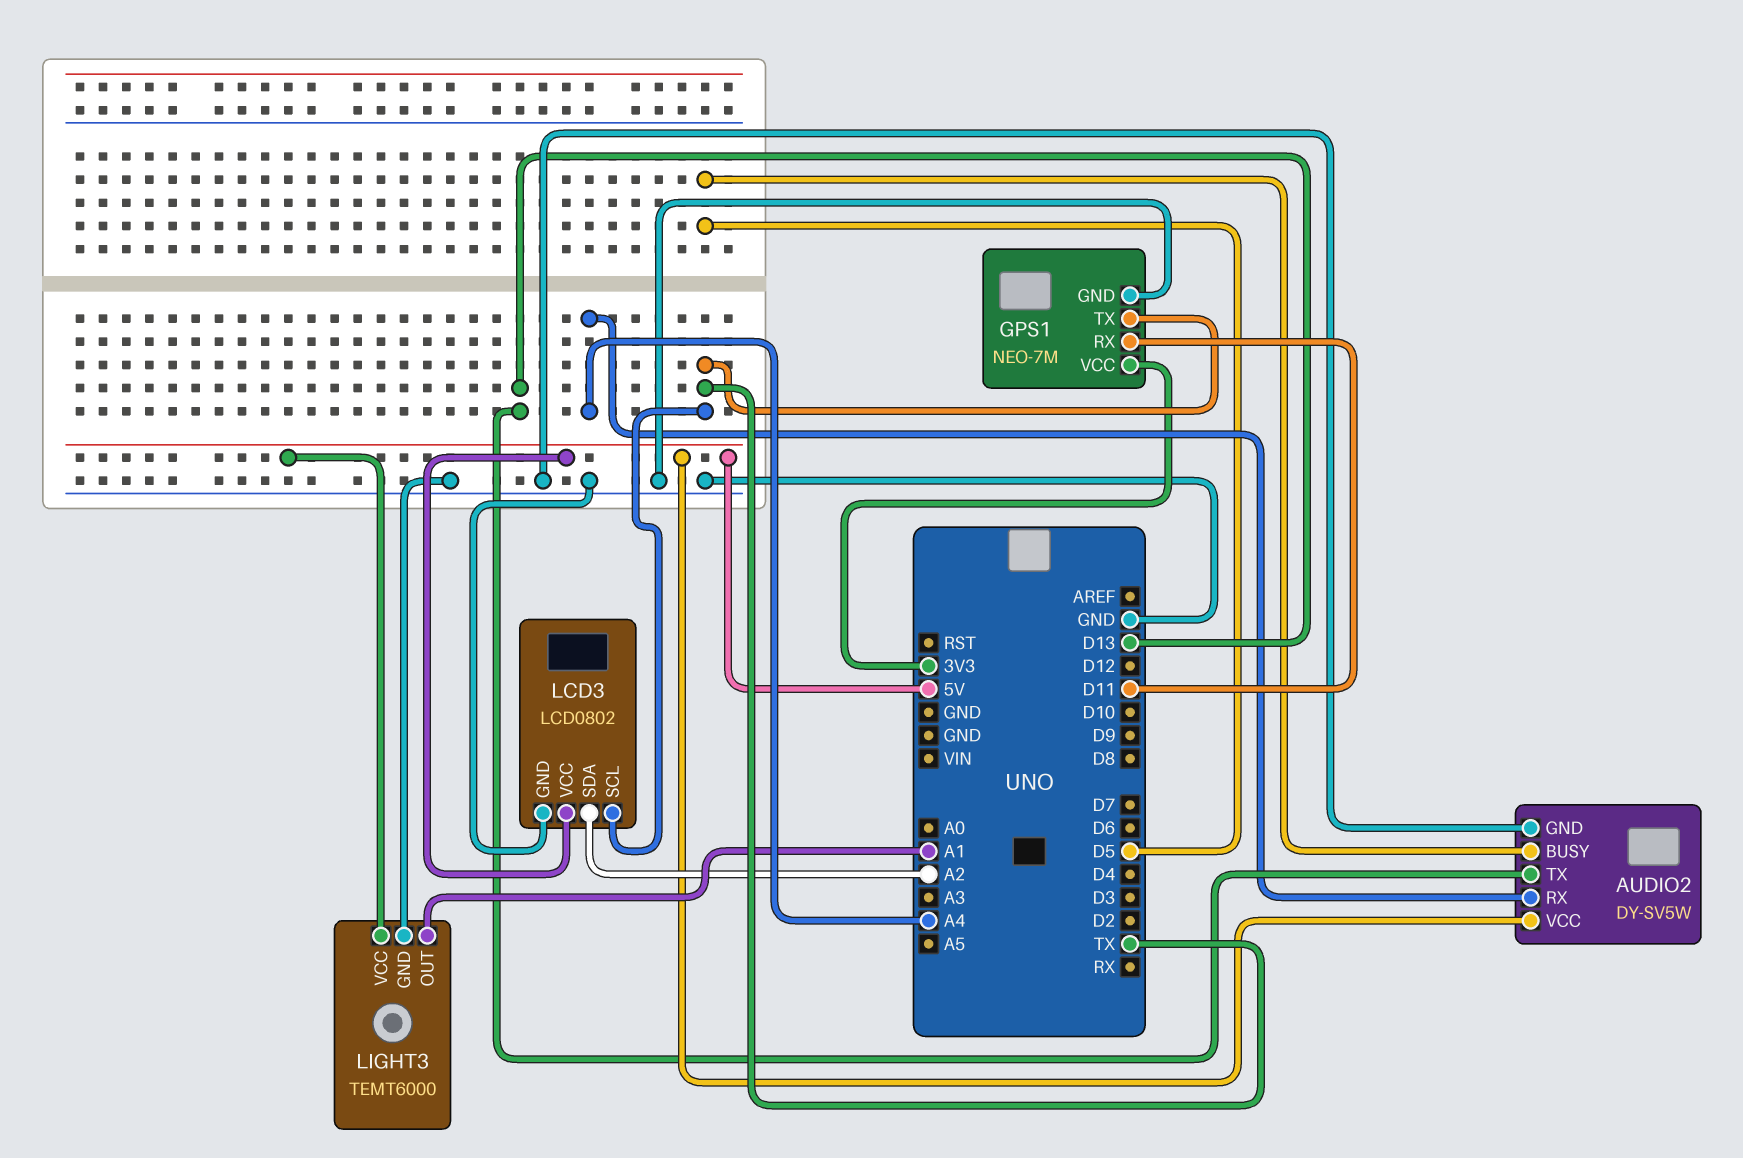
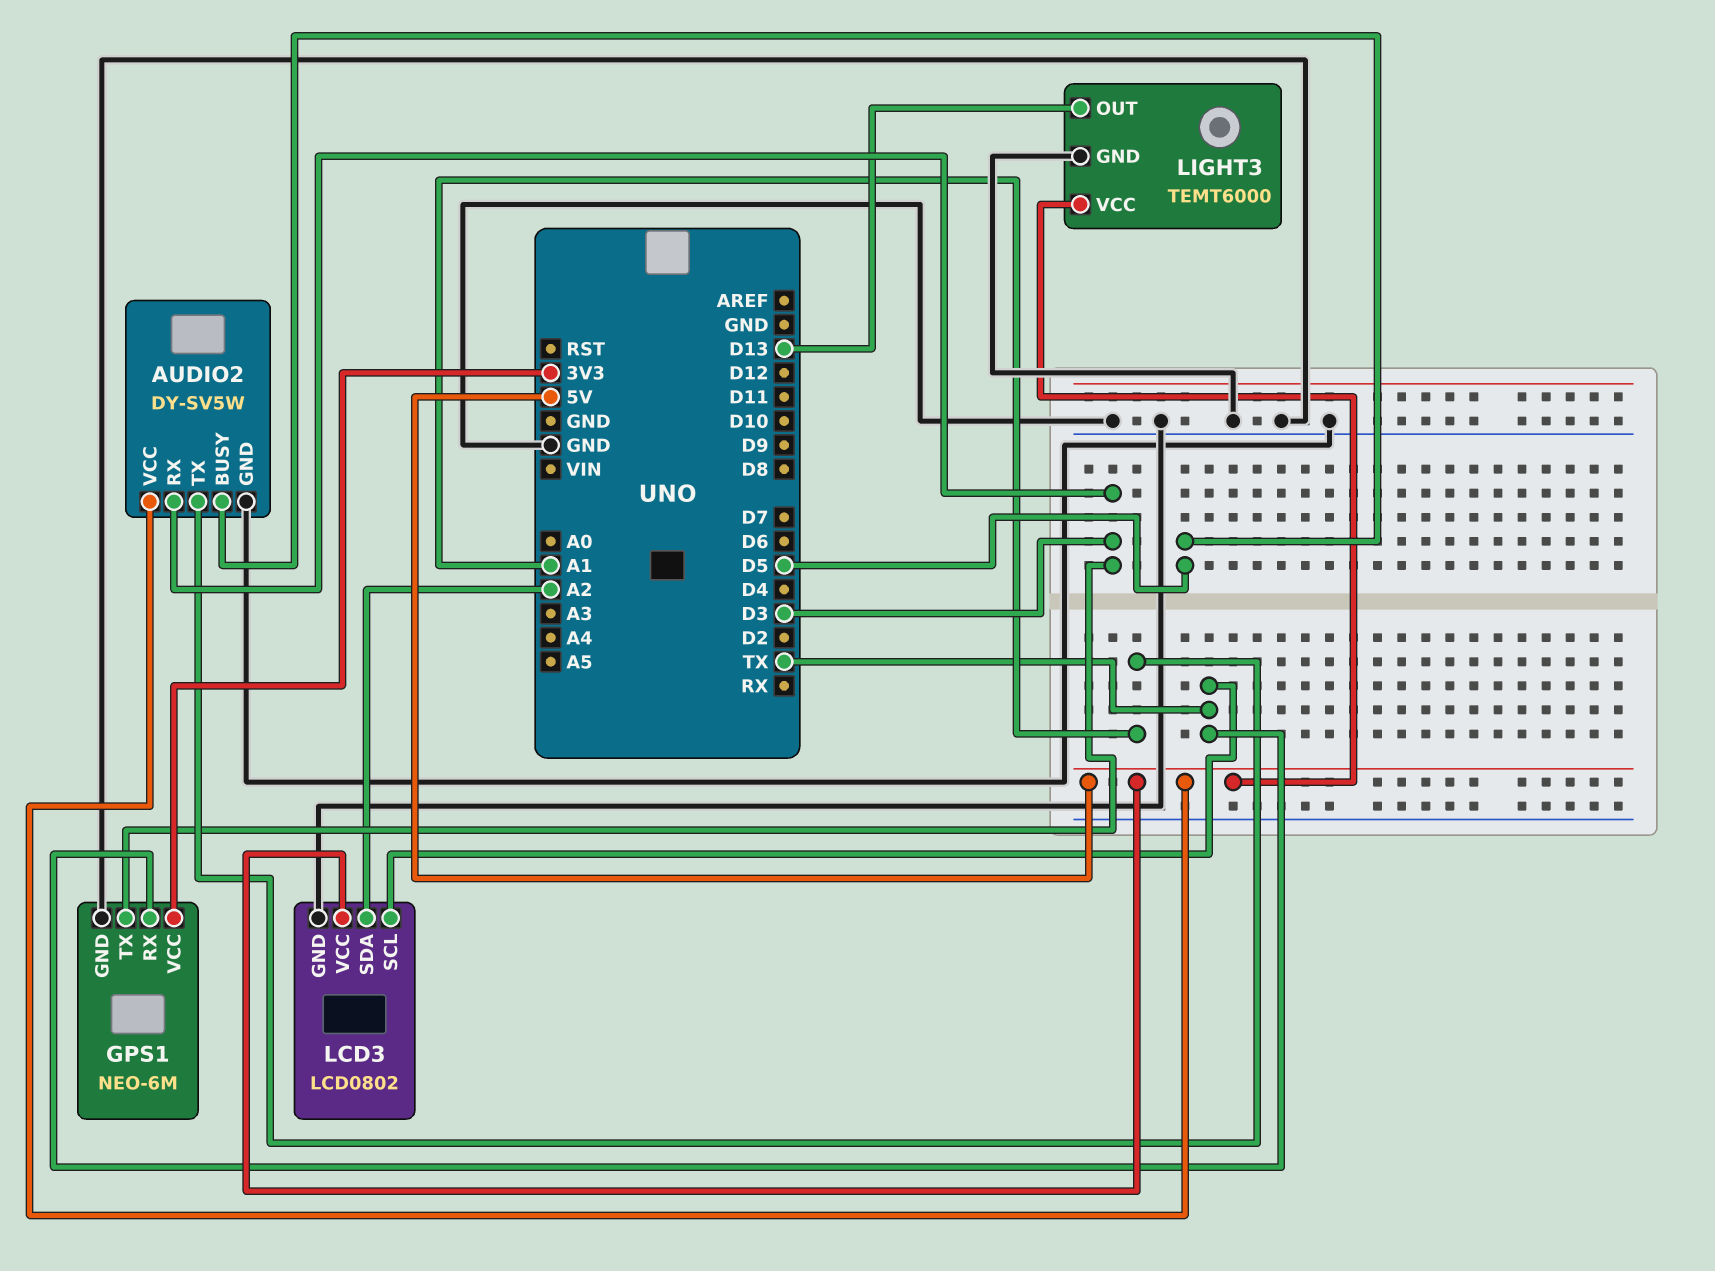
AUDIO2 pin RX: A4 -> D3
AUDIO2 pin TX: D13 -> A1
GPS1: NEO-7M -> NEO-6M
GPS1 pin RX: D11 -> TX
GPS1 pin TX: TX -> D3
LIGHT3 pin OUT: A1 -> D13

